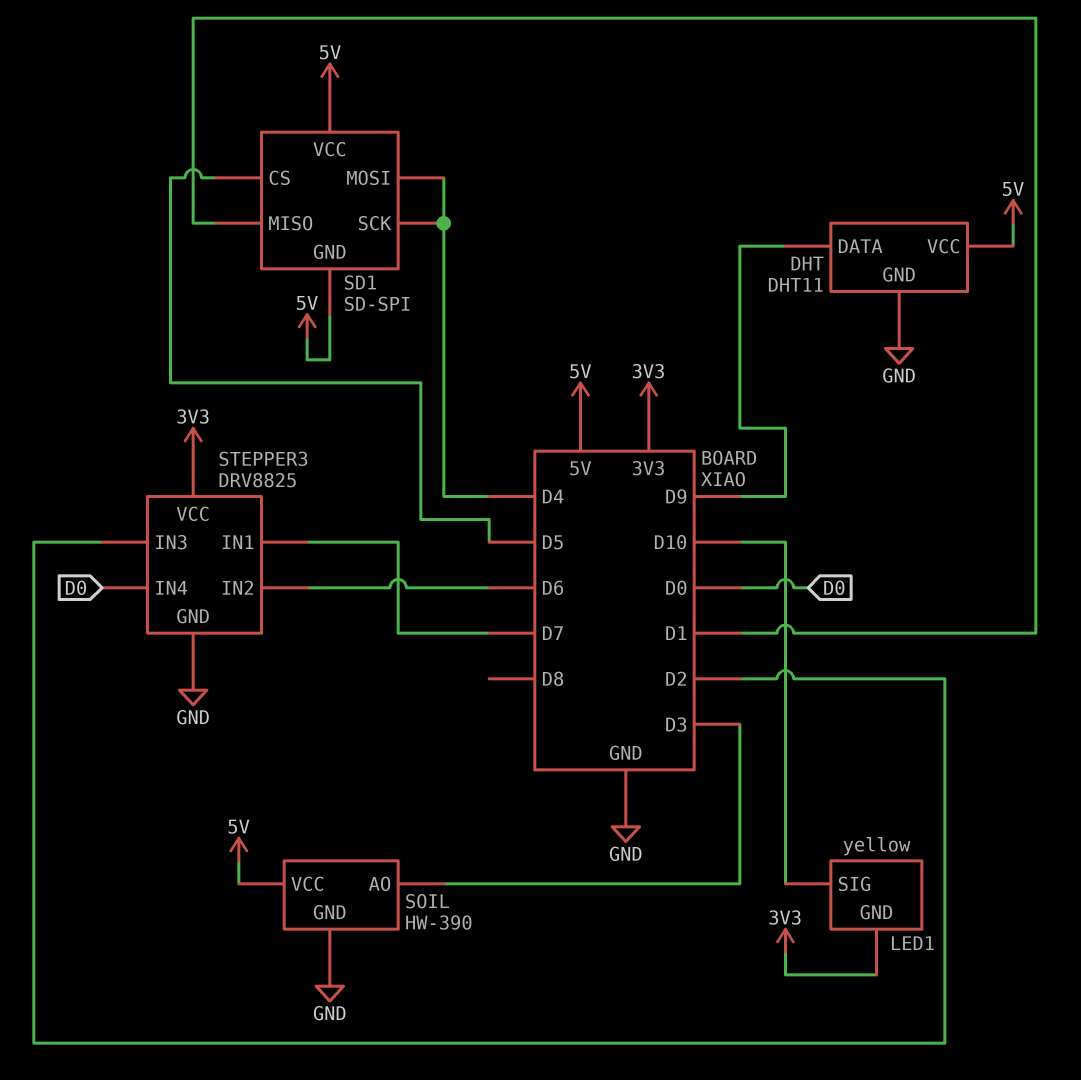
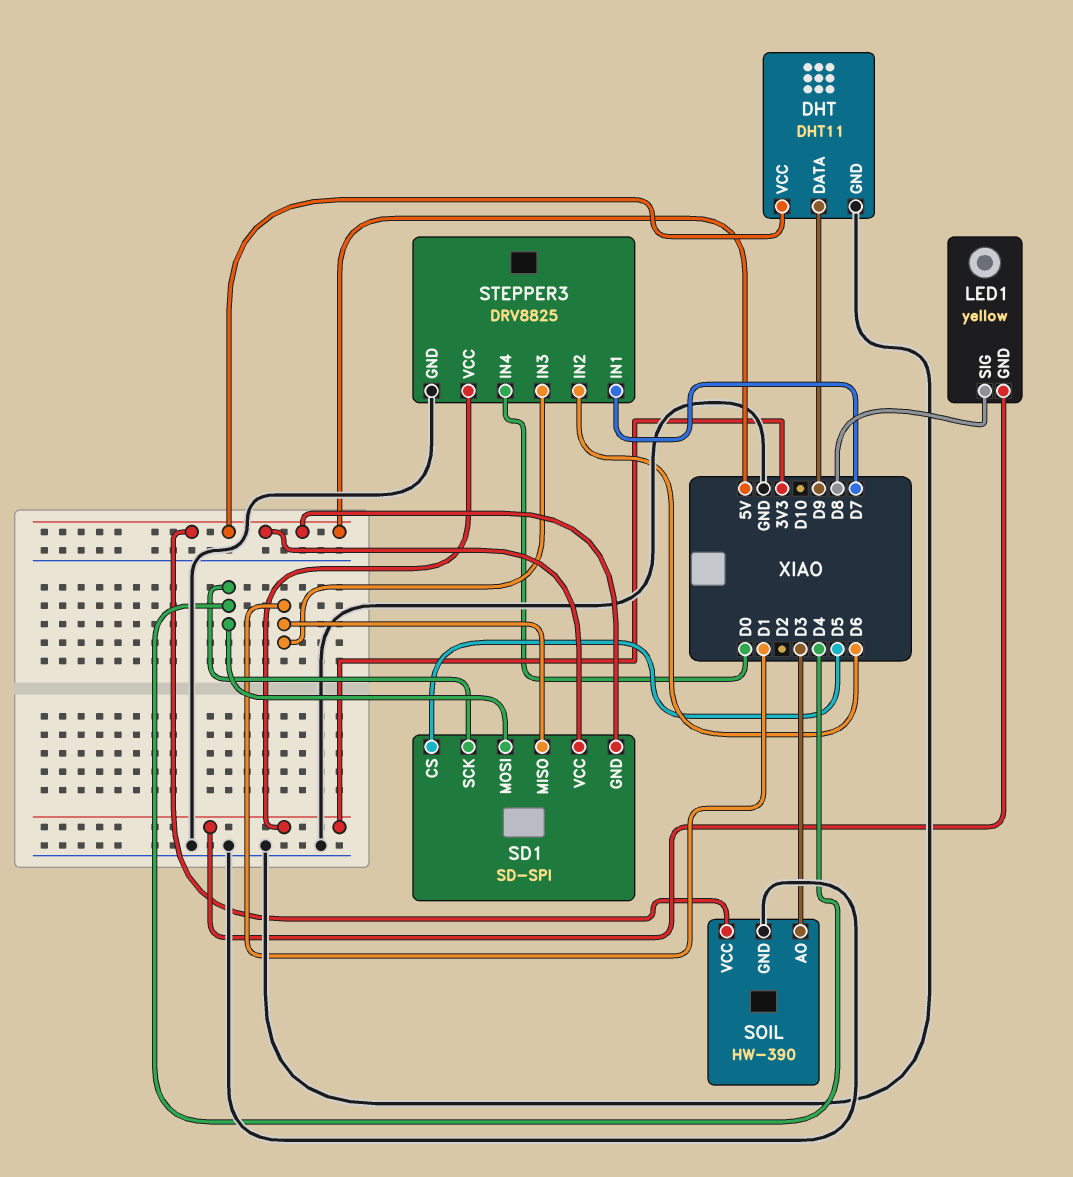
LED1 pin SIG: D10 -> D8
STEPPER3 pin IN3: D2 -> D1

